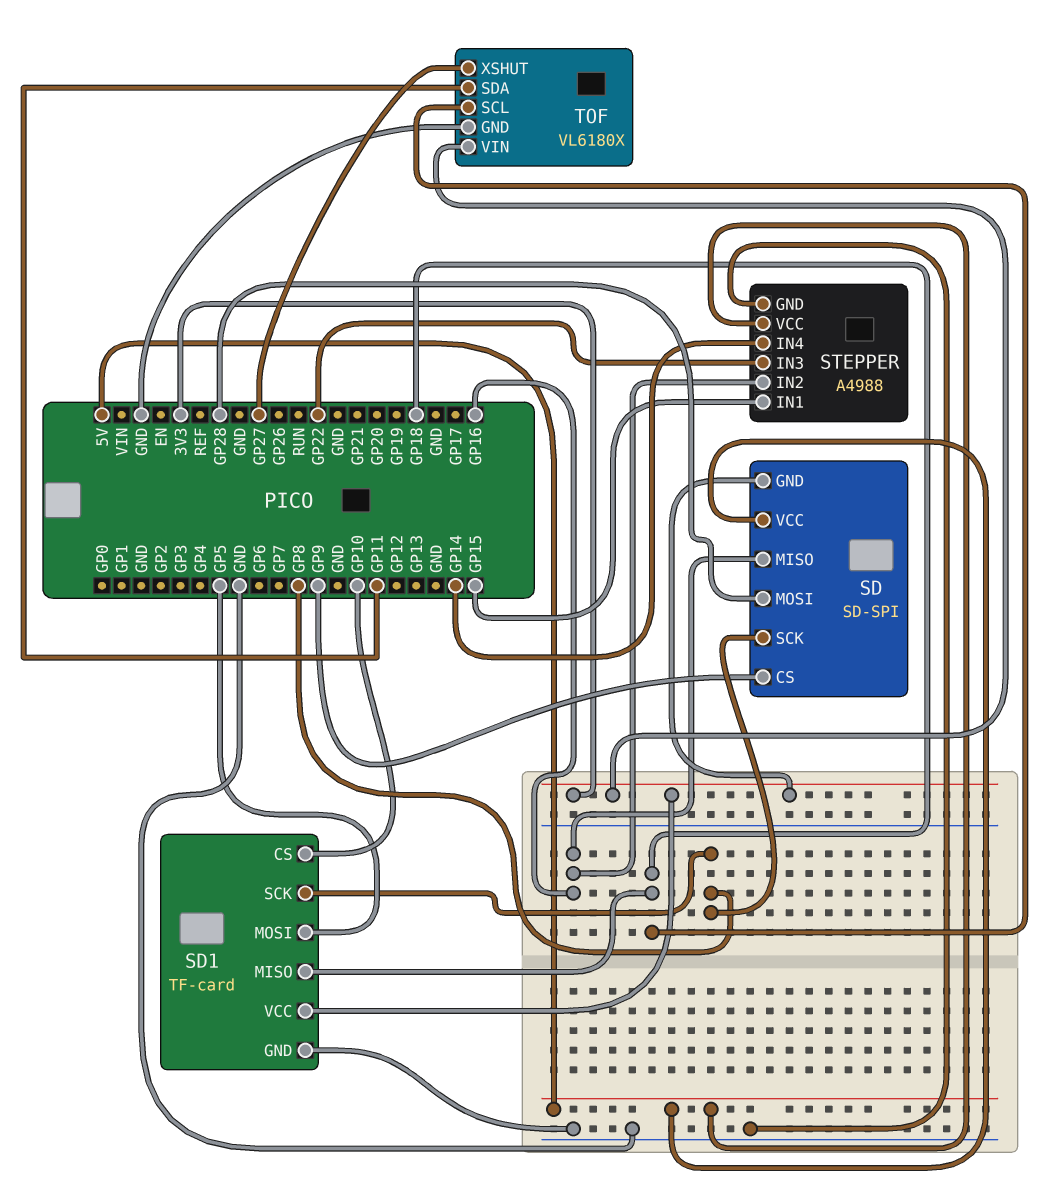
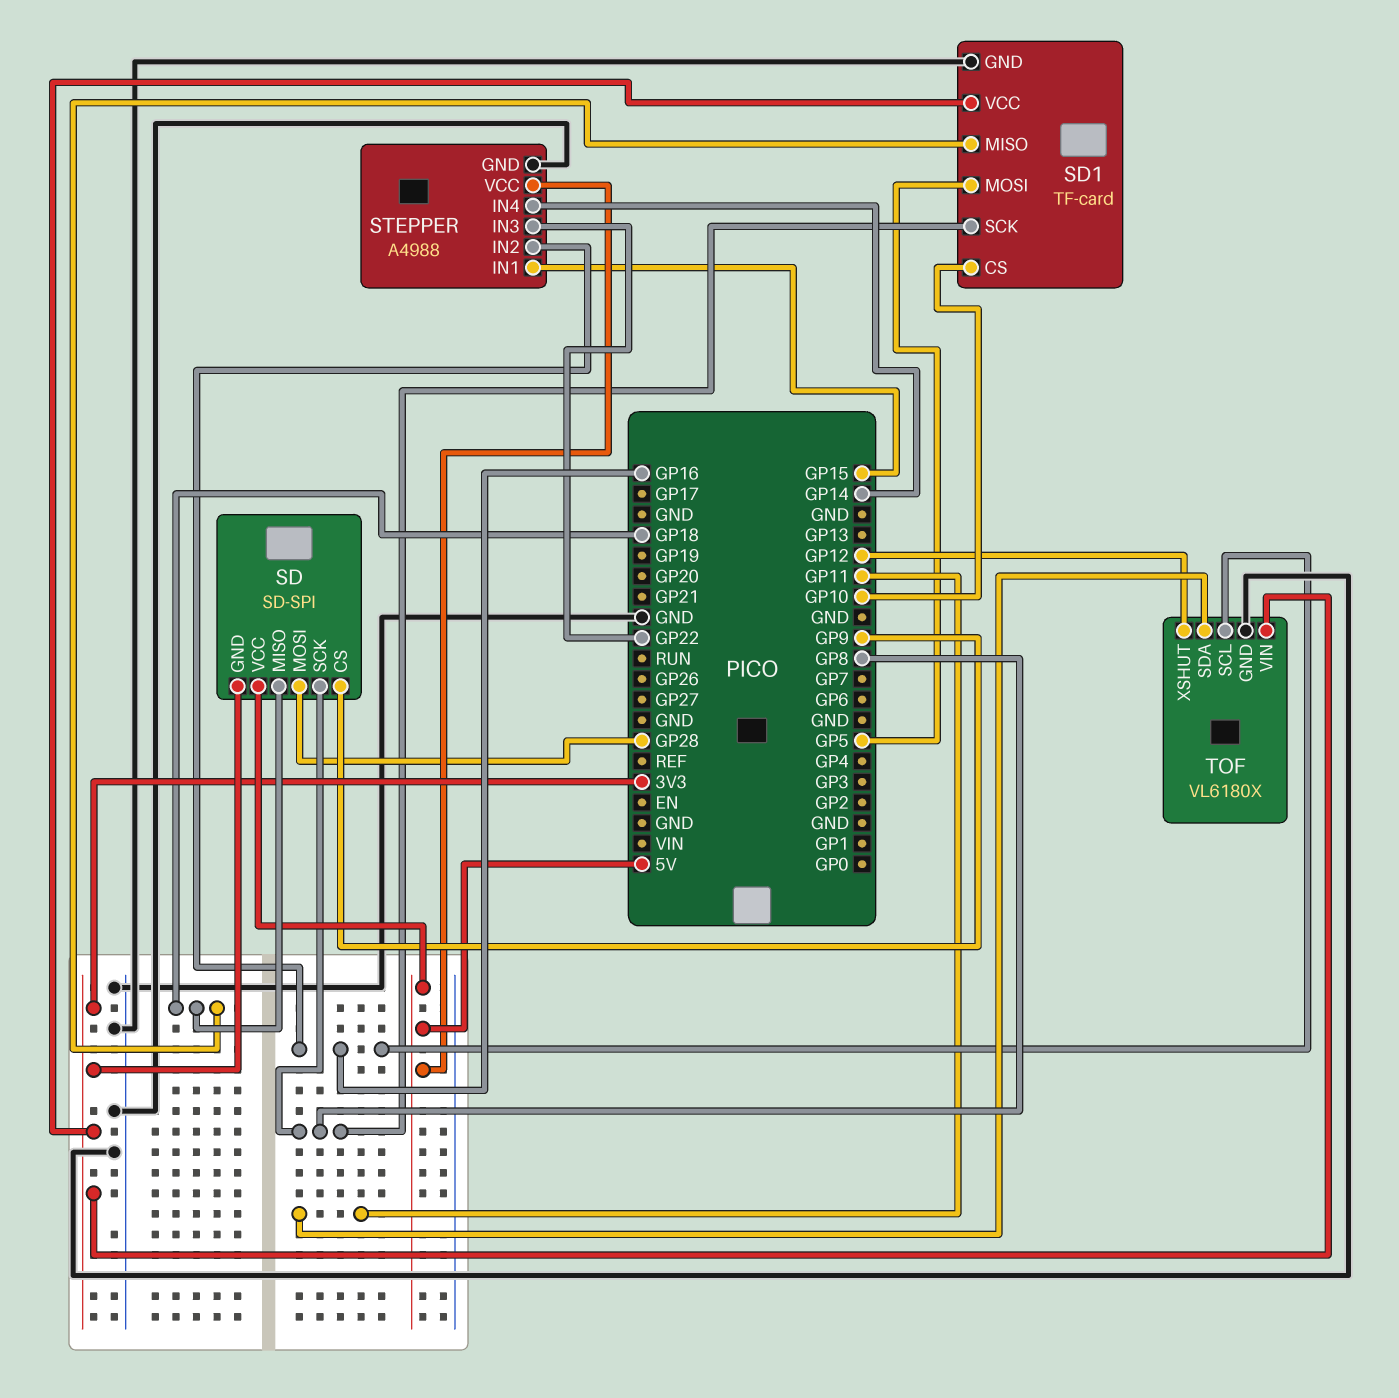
SD pin MISO: GP16 -> GP18
TOF pin SCL: GP18 -> GP16
TOF pin XSHUT: GP27 -> GP12

